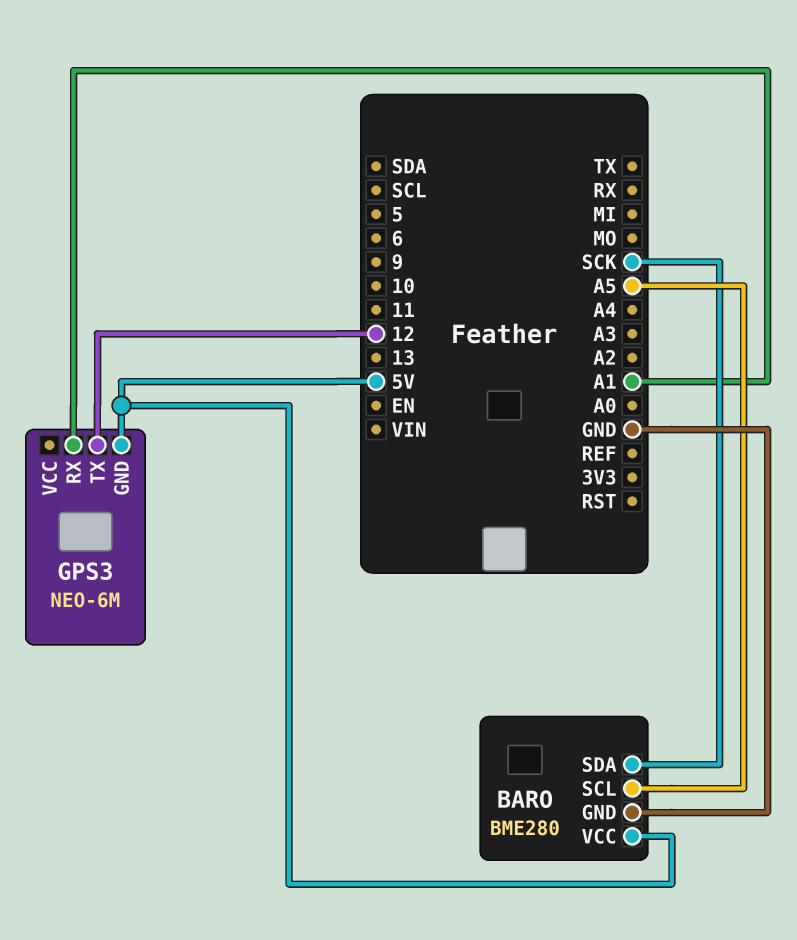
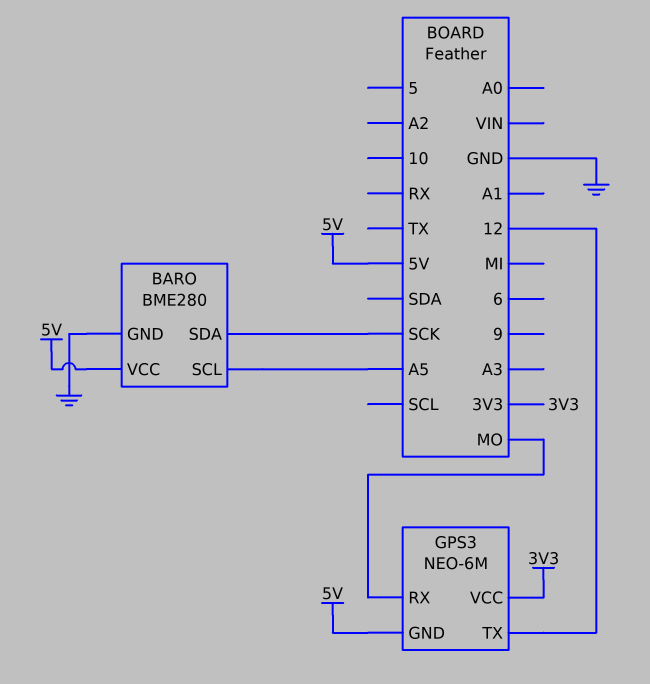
GPS3 pin RX: A1 -> MO
GPS3 pin VCC: none -> 3V3

